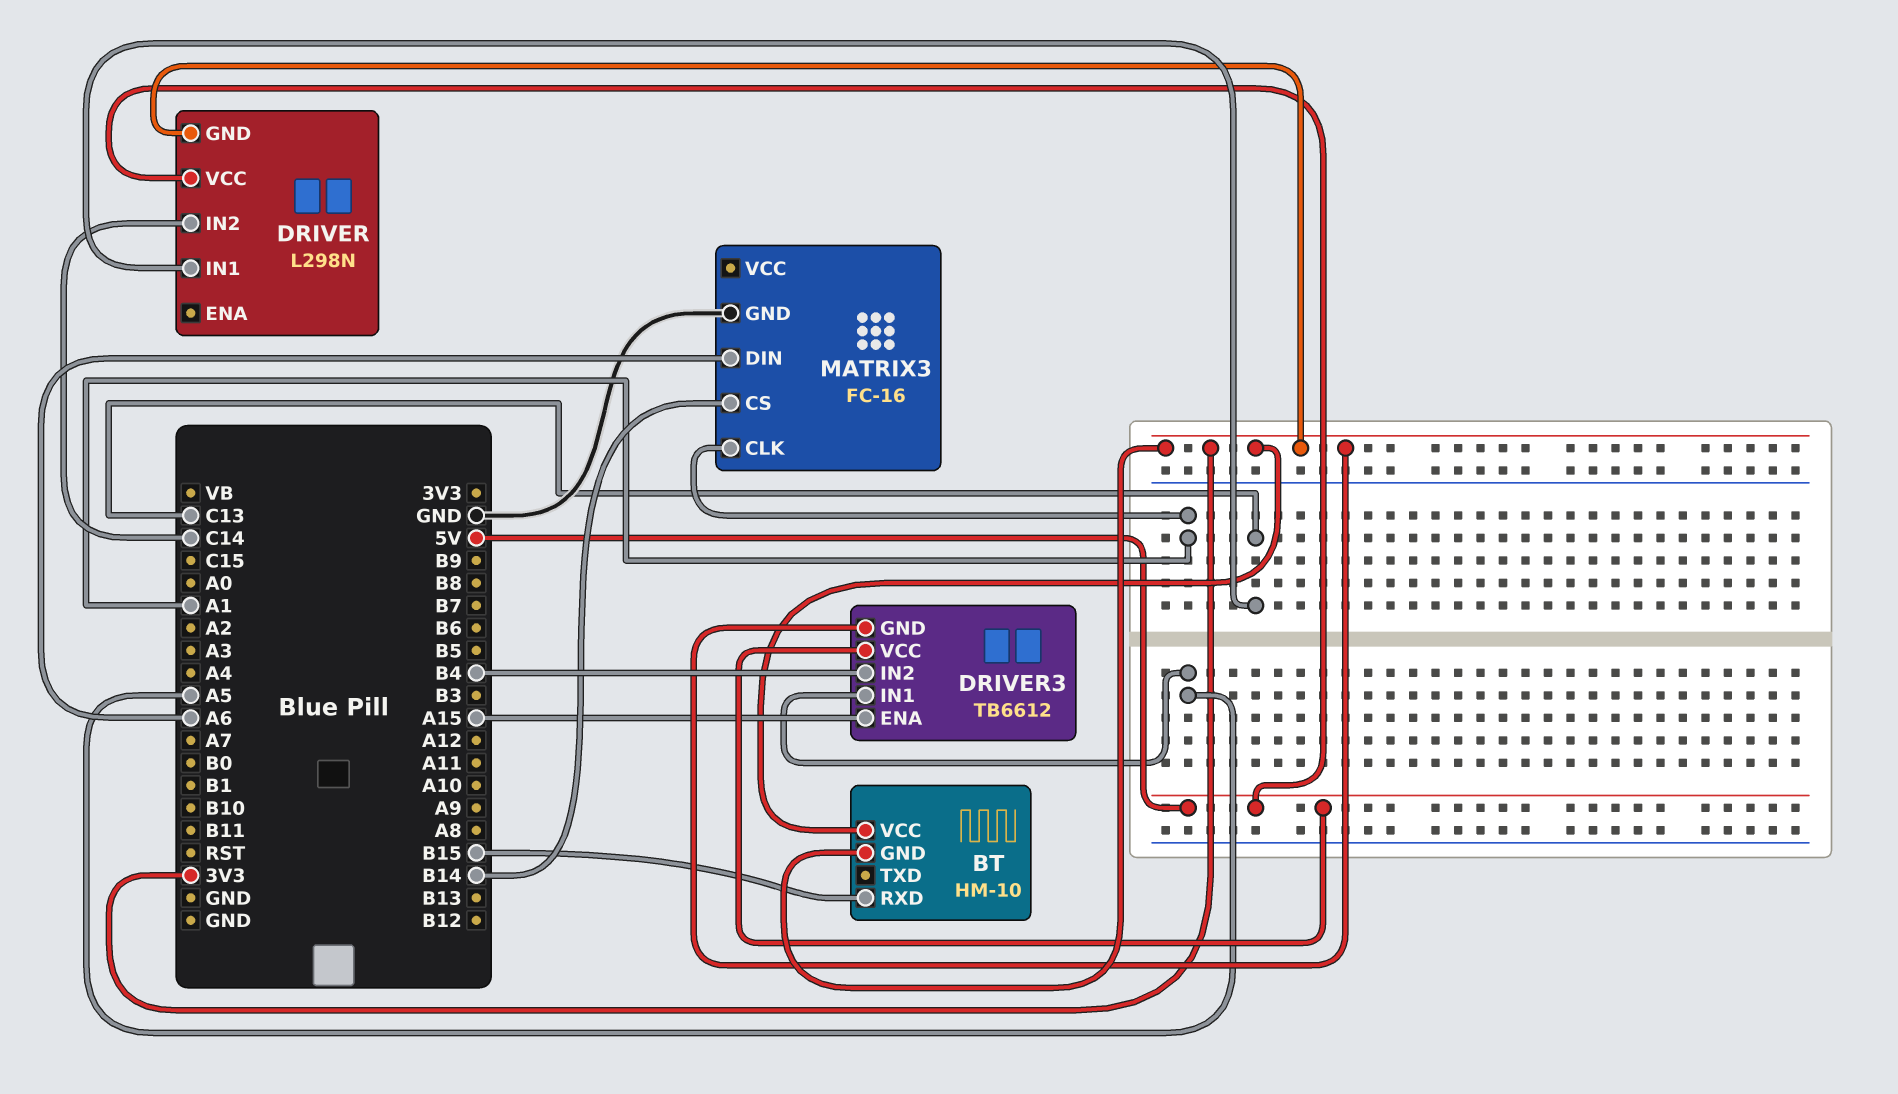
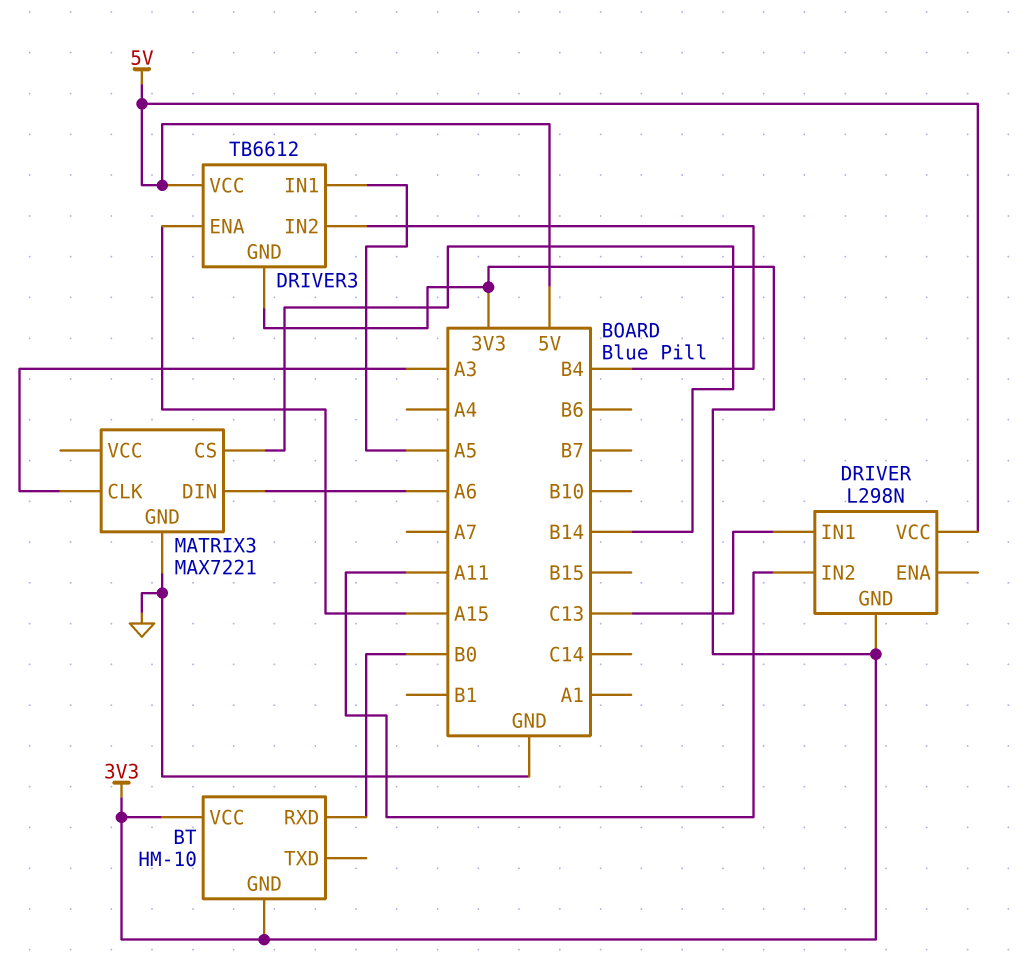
BT pin RXD: B15 -> B0
DRIVER pin IN2: C14 -> A11
MATRIX3: FC-16 -> MAX7221
MATRIX3 pin CLK: A1 -> A3

